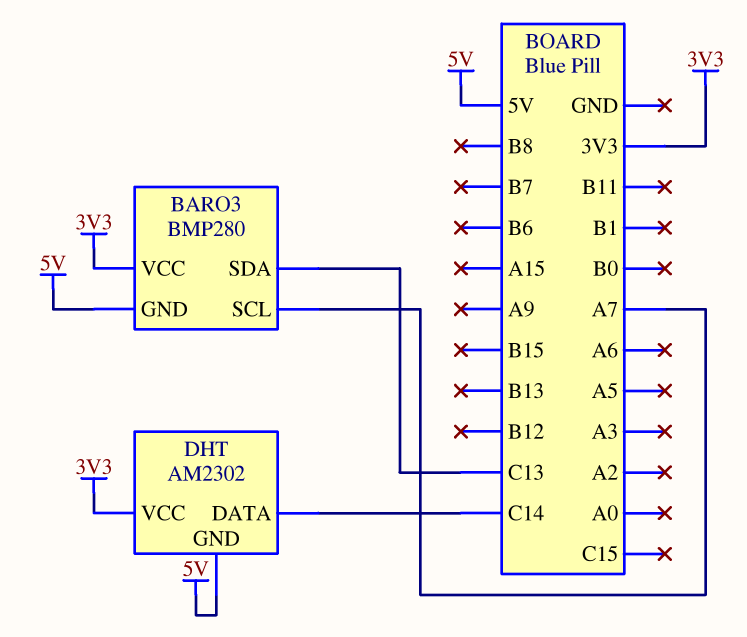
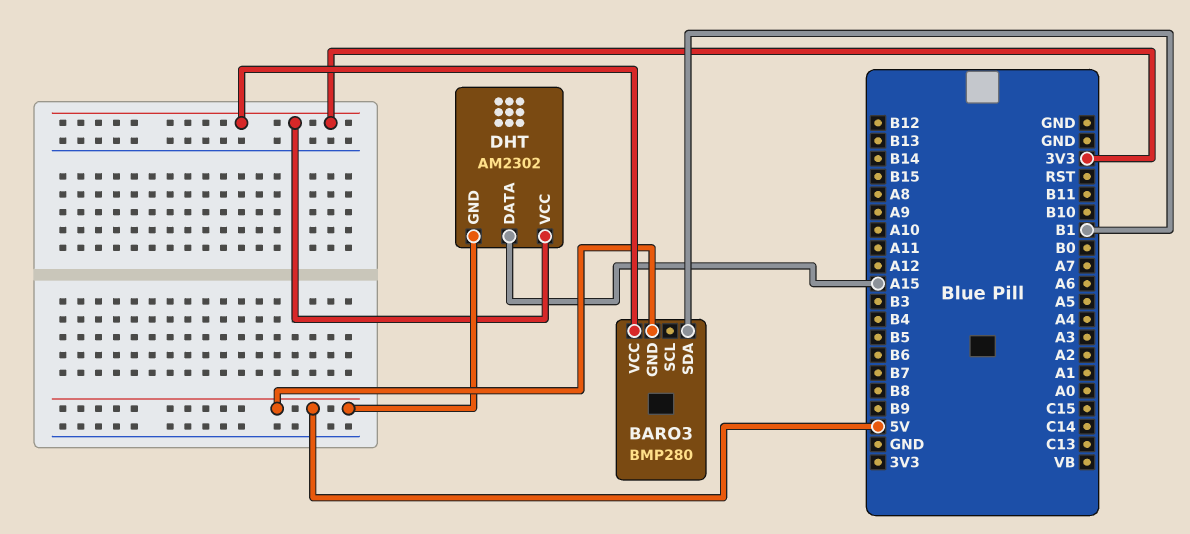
BARO3 pin SCL: A7 -> none
BARO3 pin SDA: C13 -> B1
DHT pin DATA: C14 -> A15

